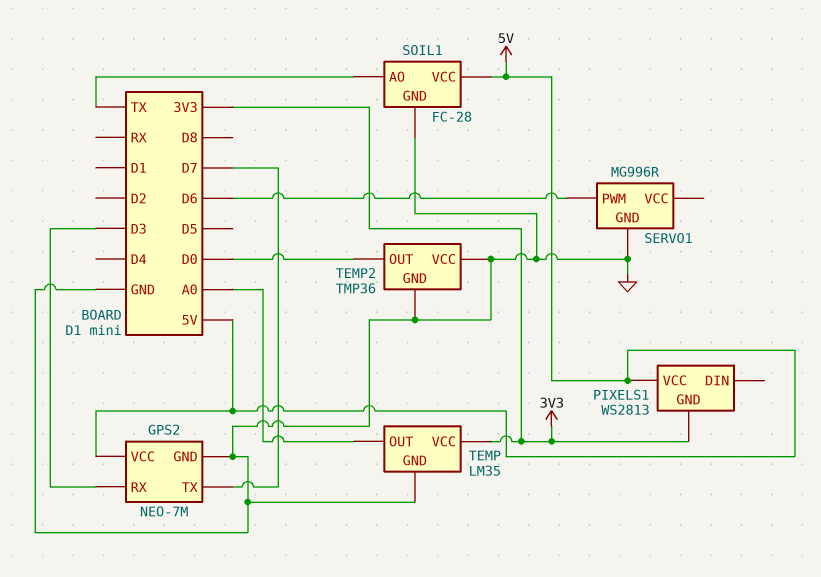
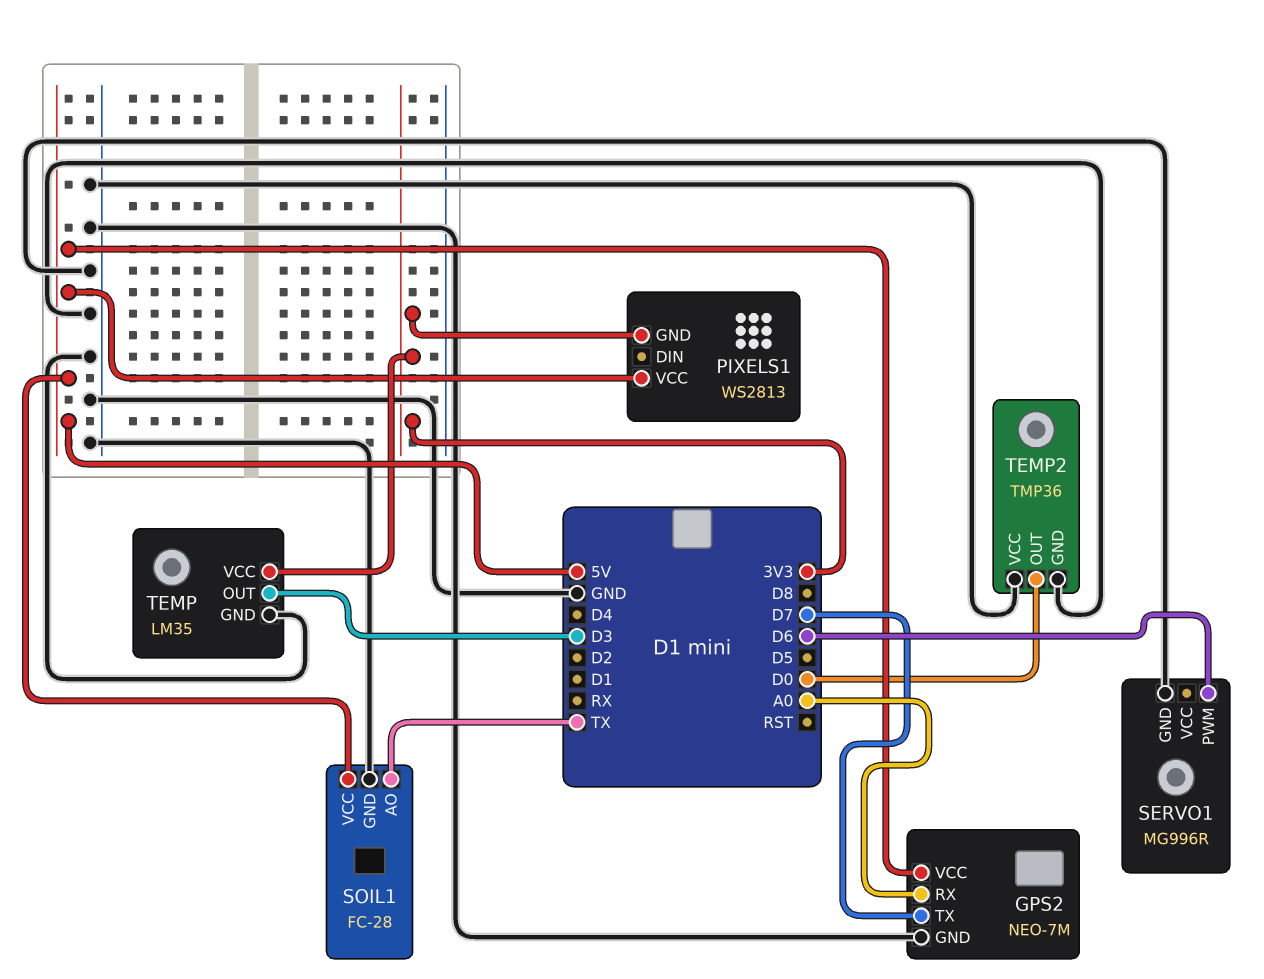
GPS2 pin RX: D3 -> A0
TEMP pin OUT: A0 -> D3

